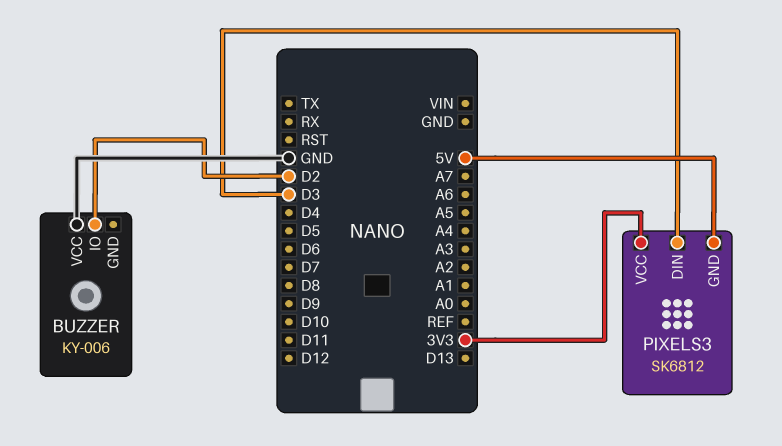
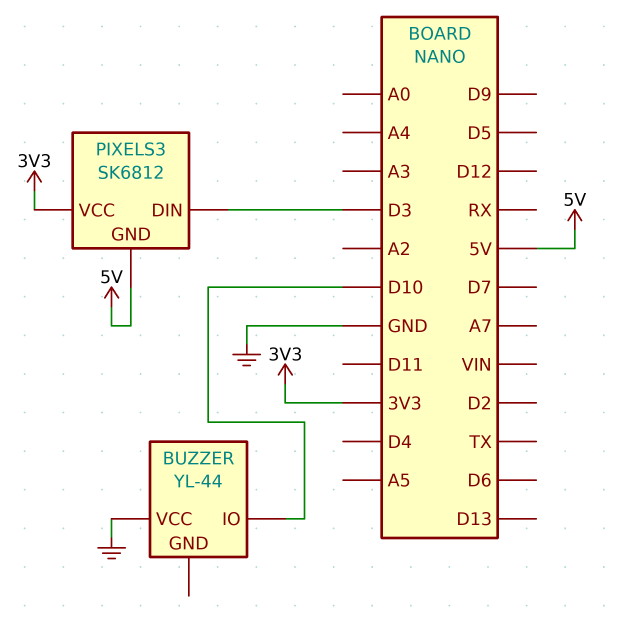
BUZZER: KY-006 -> YL-44
BUZZER pin IO: D2 -> D10

